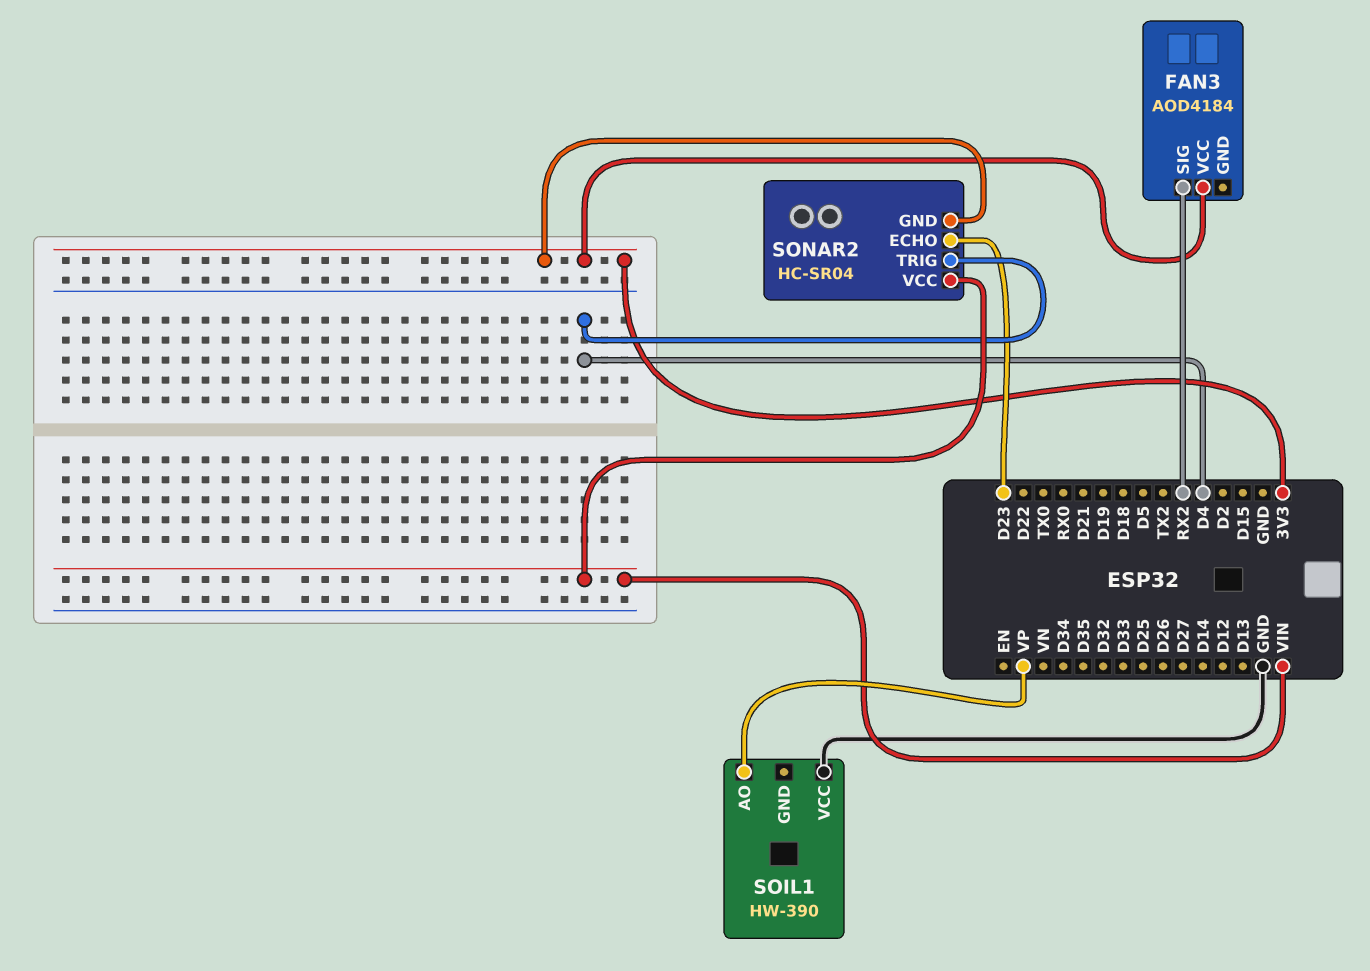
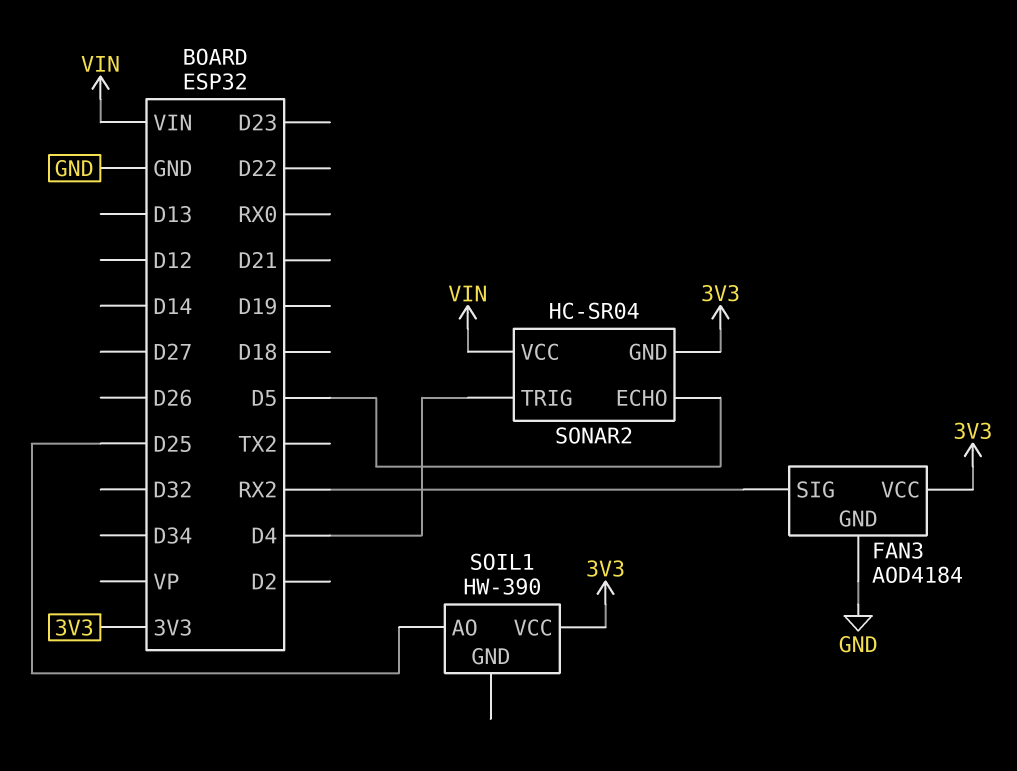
FAN3 pin GND: none -> GND
SOIL1 pin AO: VP -> D25
SOIL1 pin VCC: GND -> 3V3
SONAR2 pin ECHO: D23 -> D5

